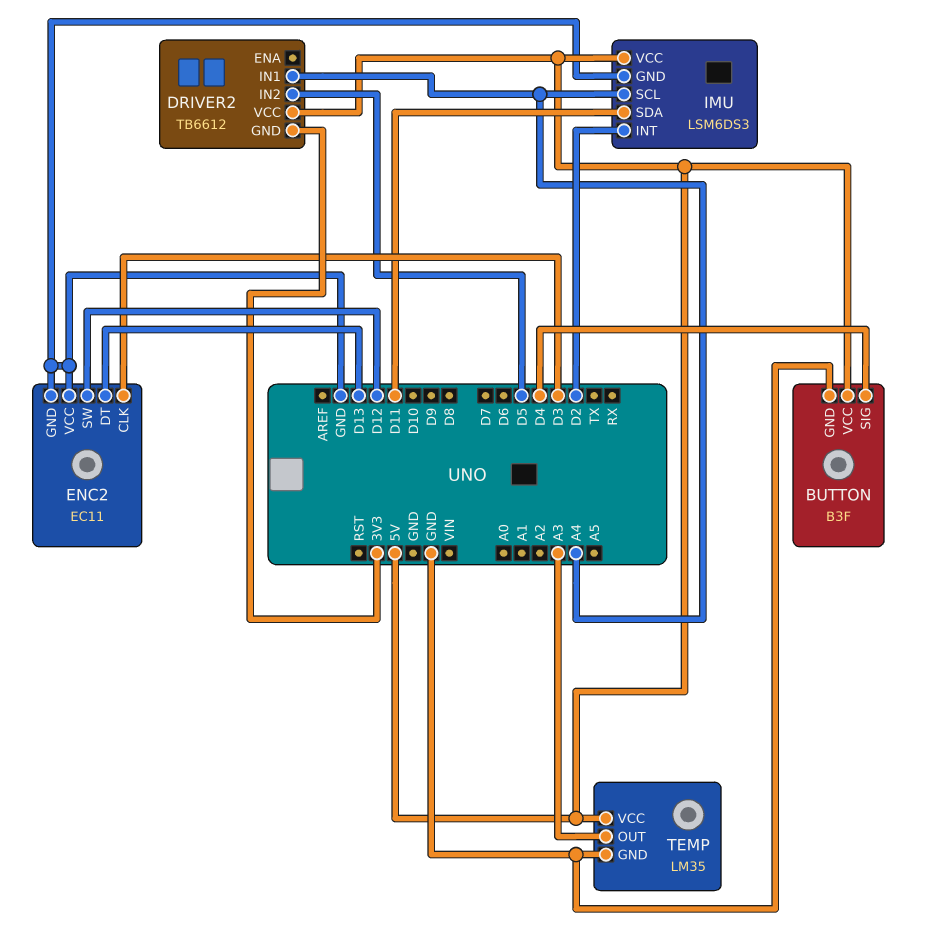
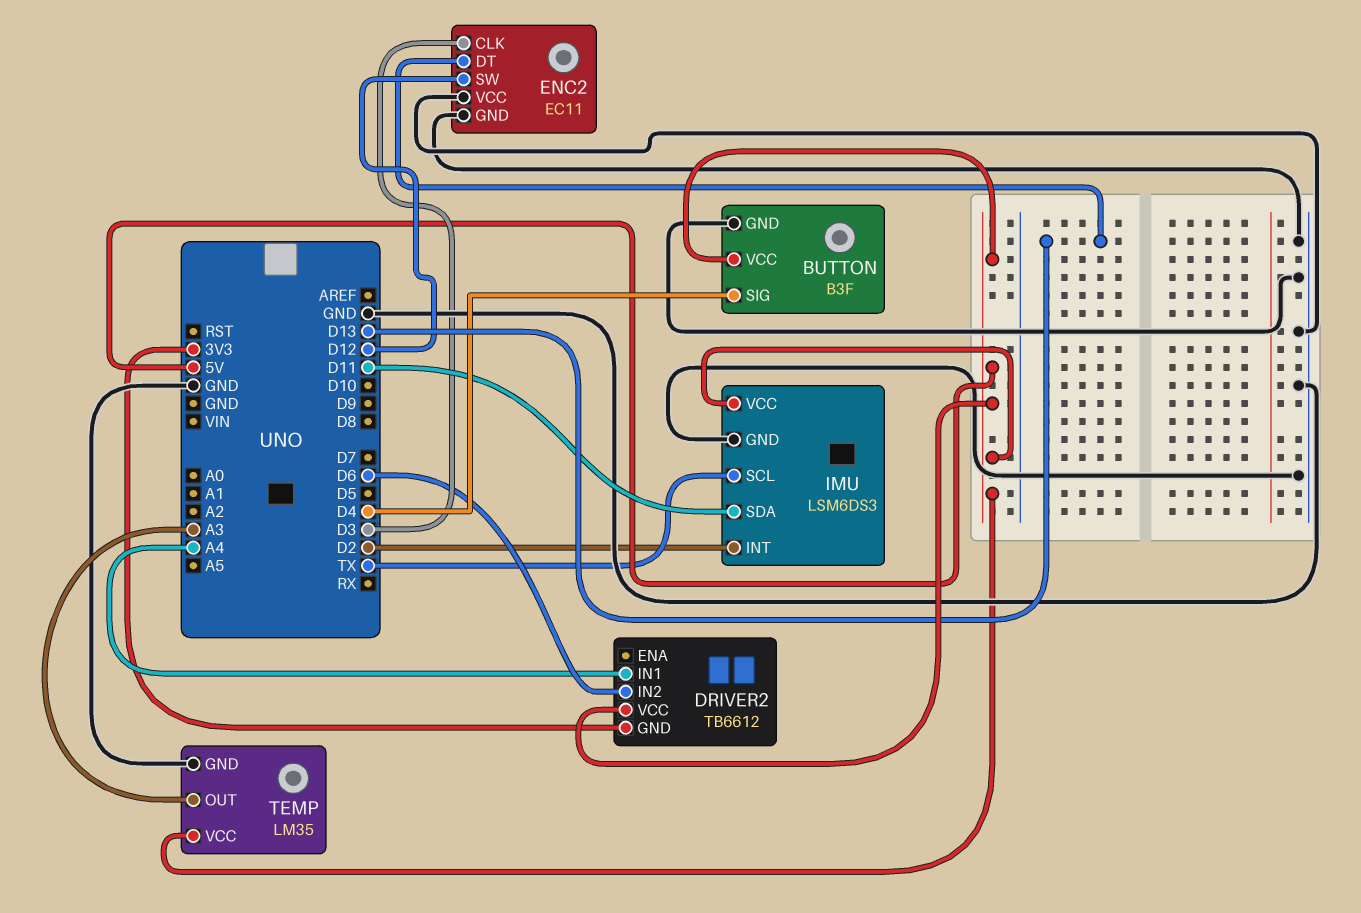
DRIVER2 pin IN2: D5 -> D6
IMU pin SCL: A4 -> TX

